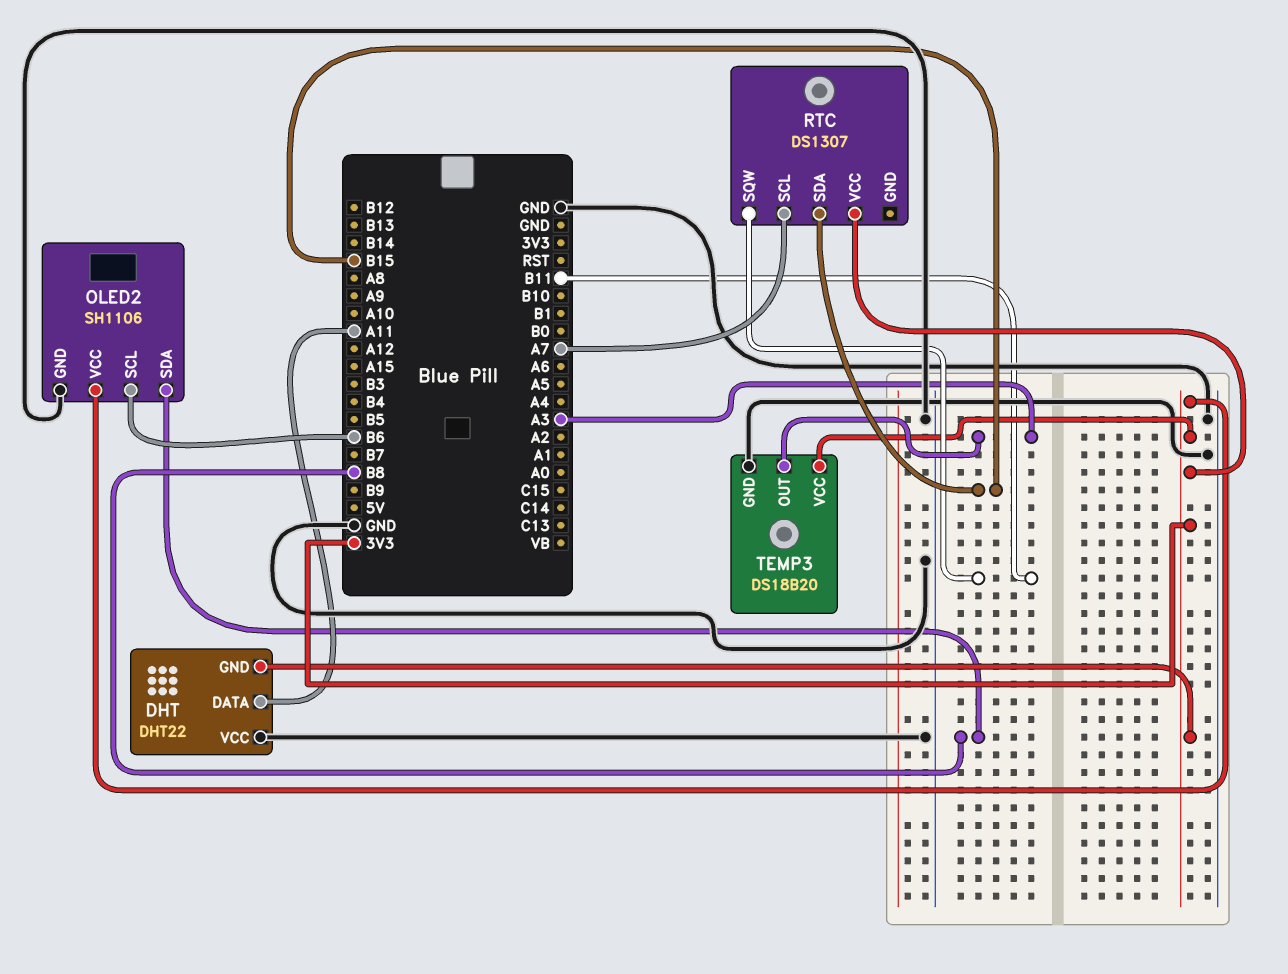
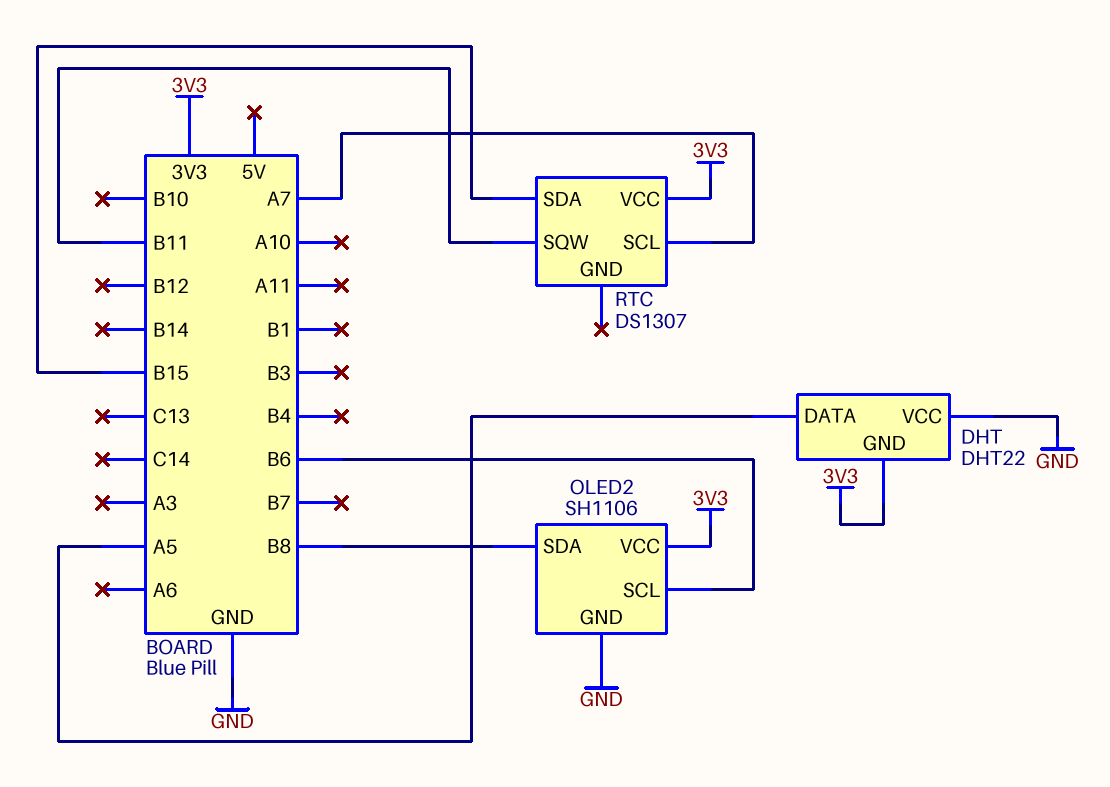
DHT pin DATA: A11 -> A5
TEMP3: DS18B20 -> none
TEMP3 pin GND: GND -> none
TEMP3 pin OUT: A3 -> none
TEMP3 pin VCC: 3V3 -> none

